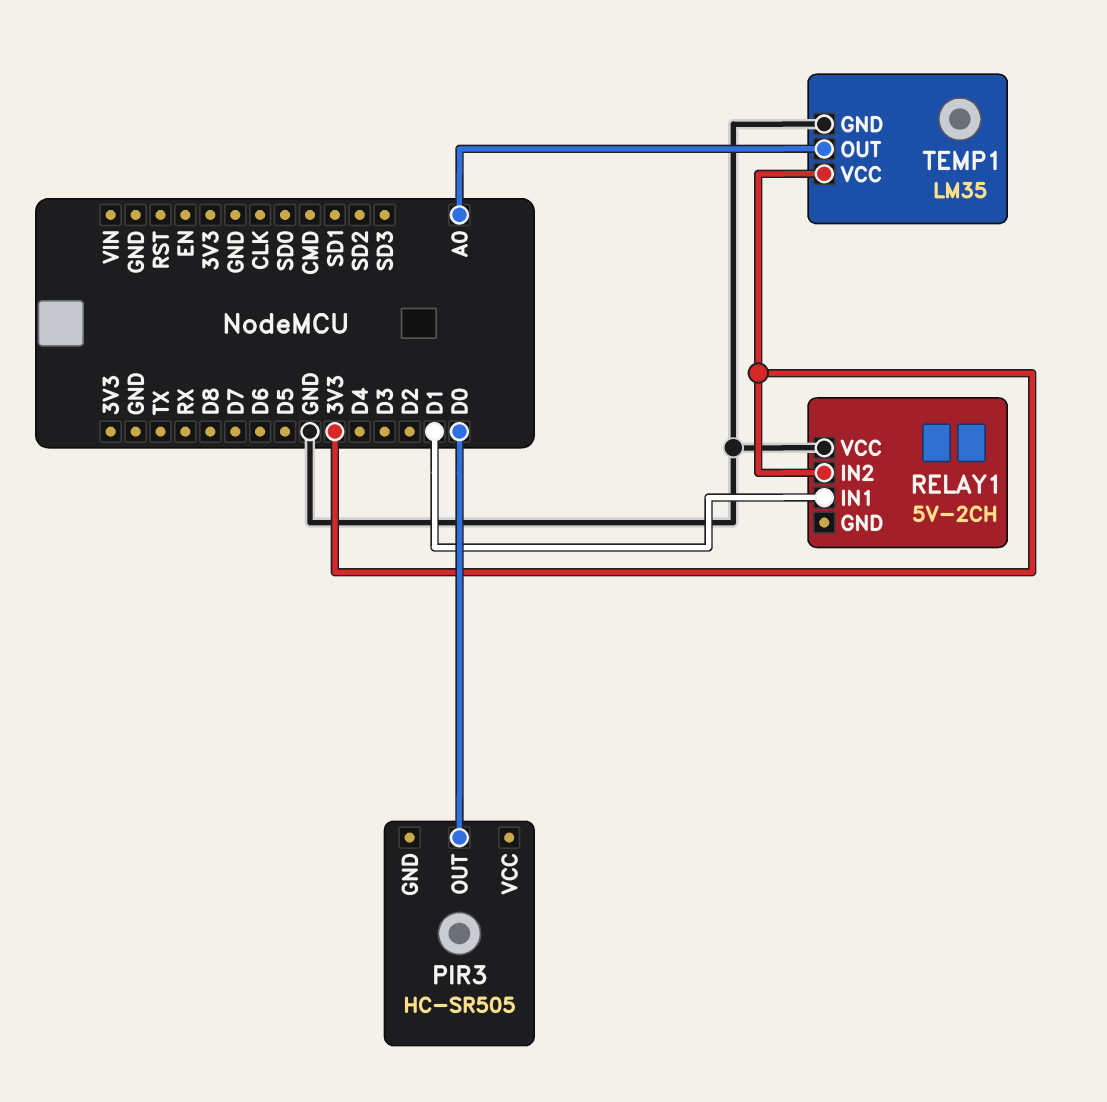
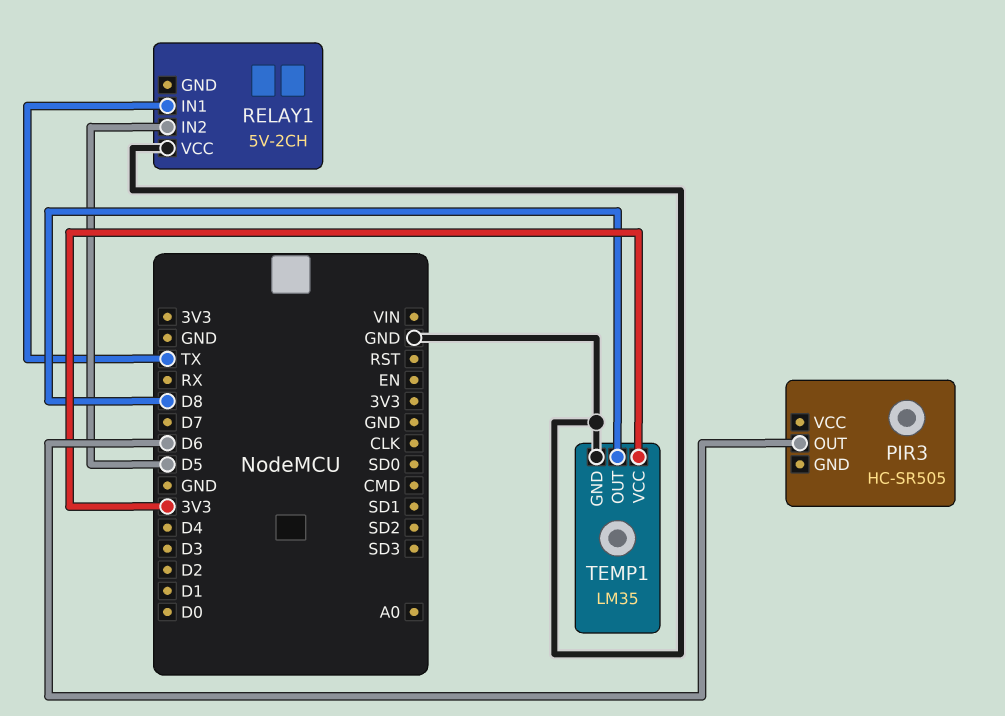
PIR3 pin OUT: D0 -> D6
RELAY1 pin IN1: D1 -> TX
RELAY1 pin IN2: 3V3 -> D5
TEMP1 pin OUT: A0 -> D8

